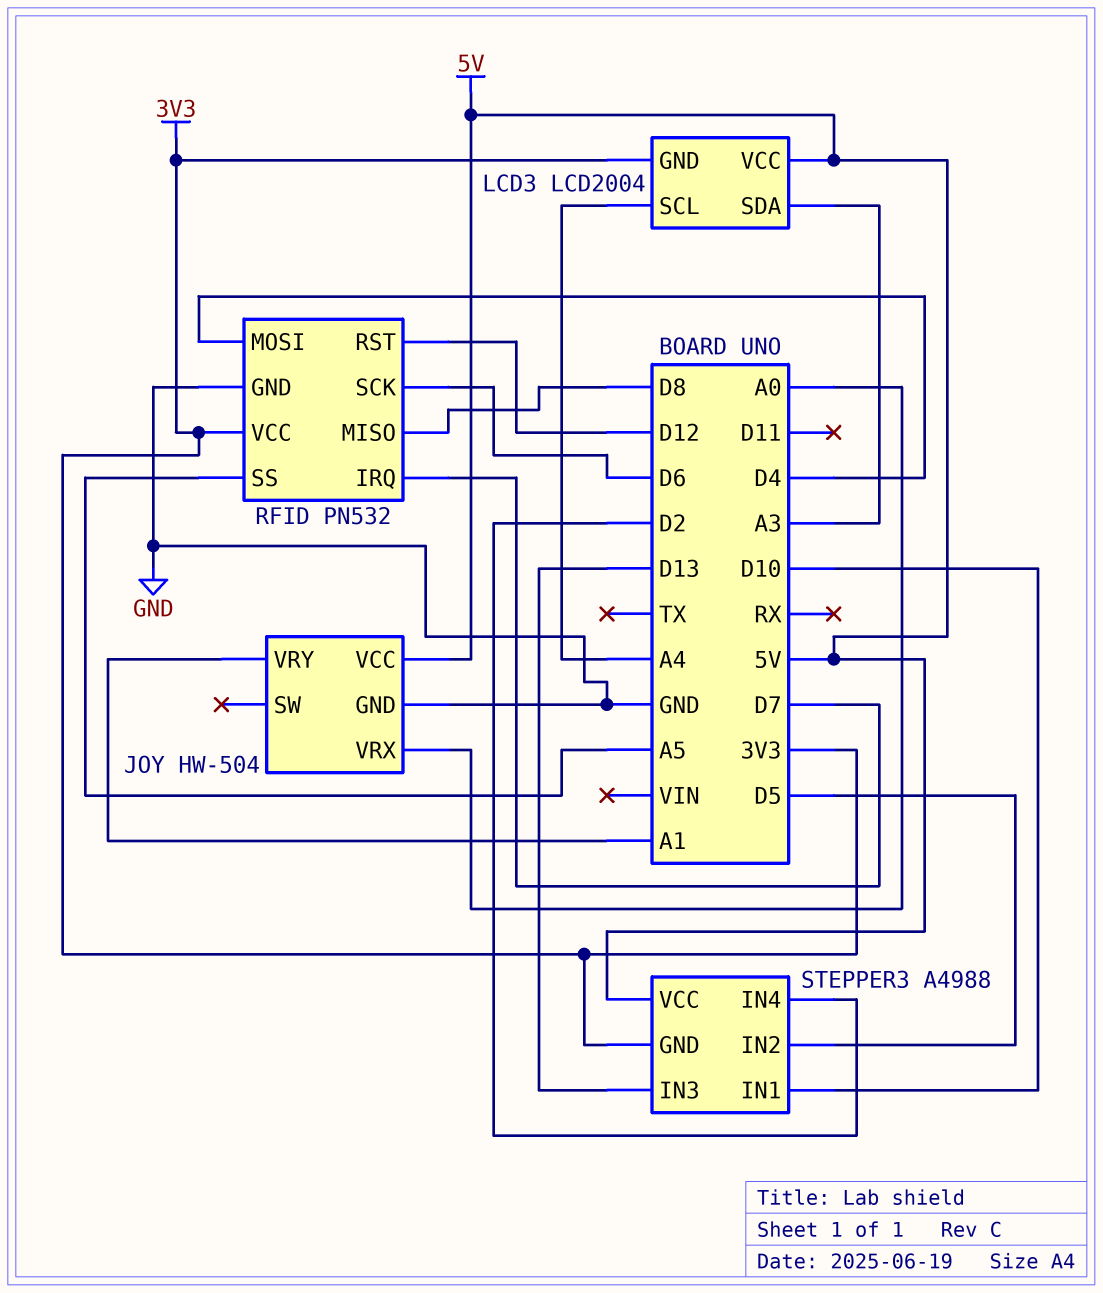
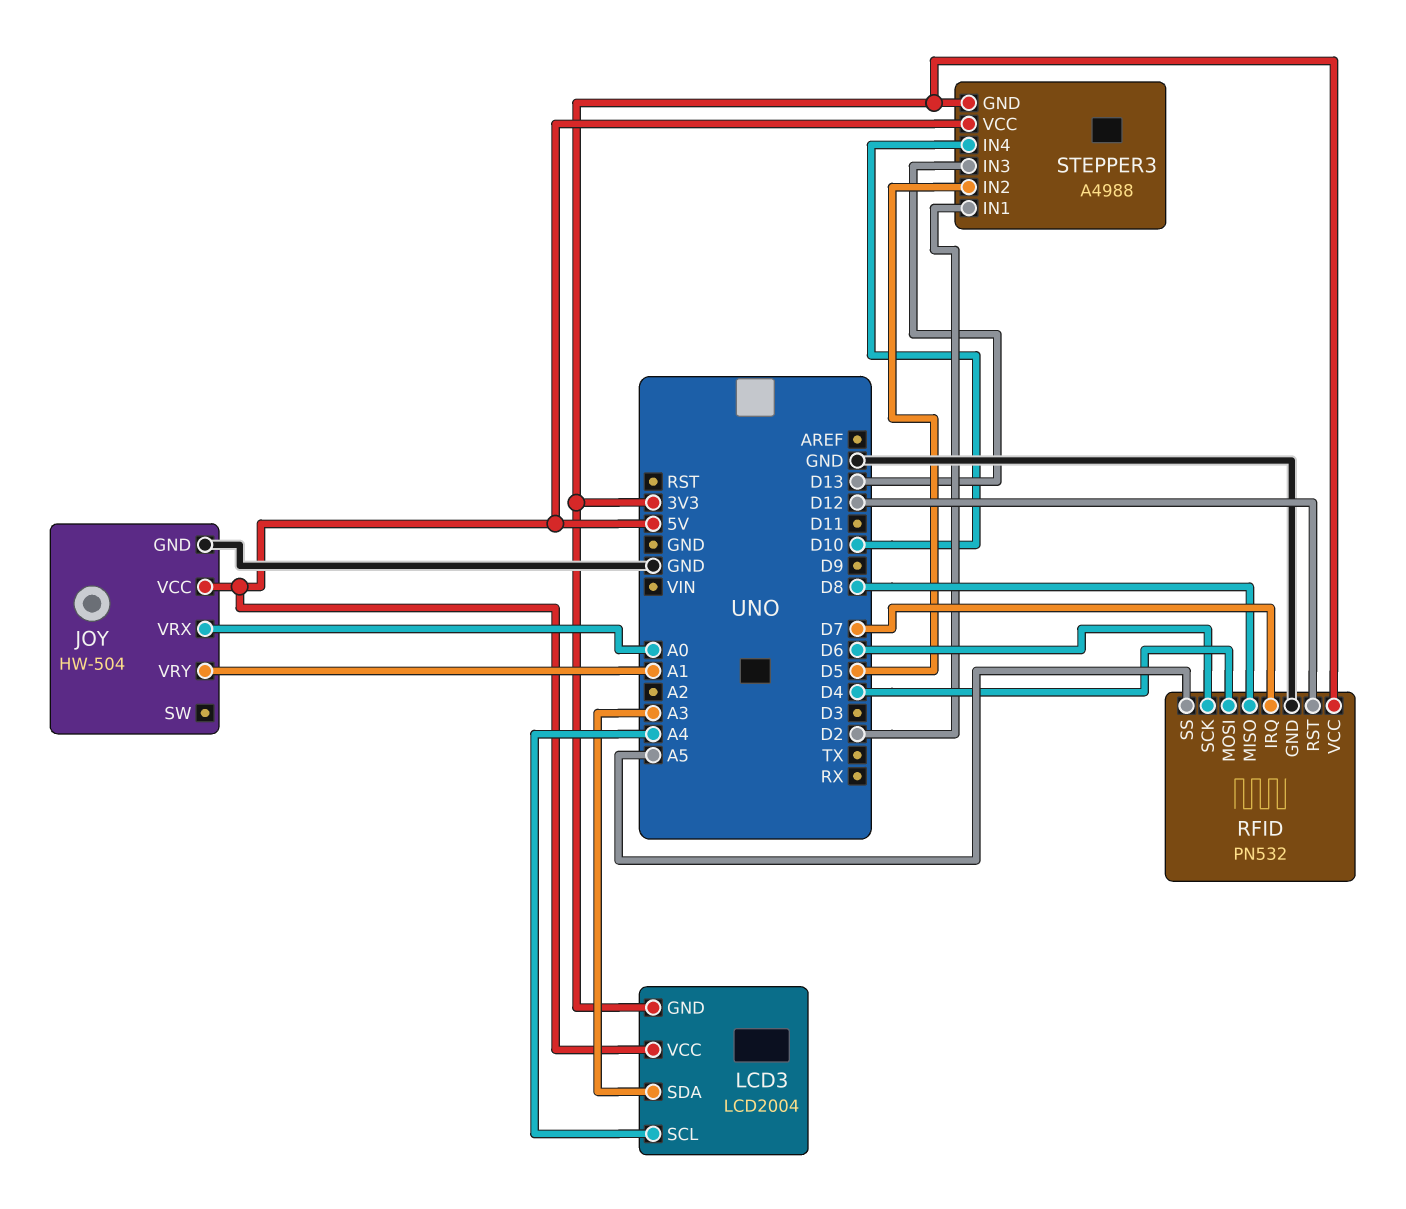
STEPPER3 pin IN1: D10 -> D2
STEPPER3 pin IN4: D2 -> D10

